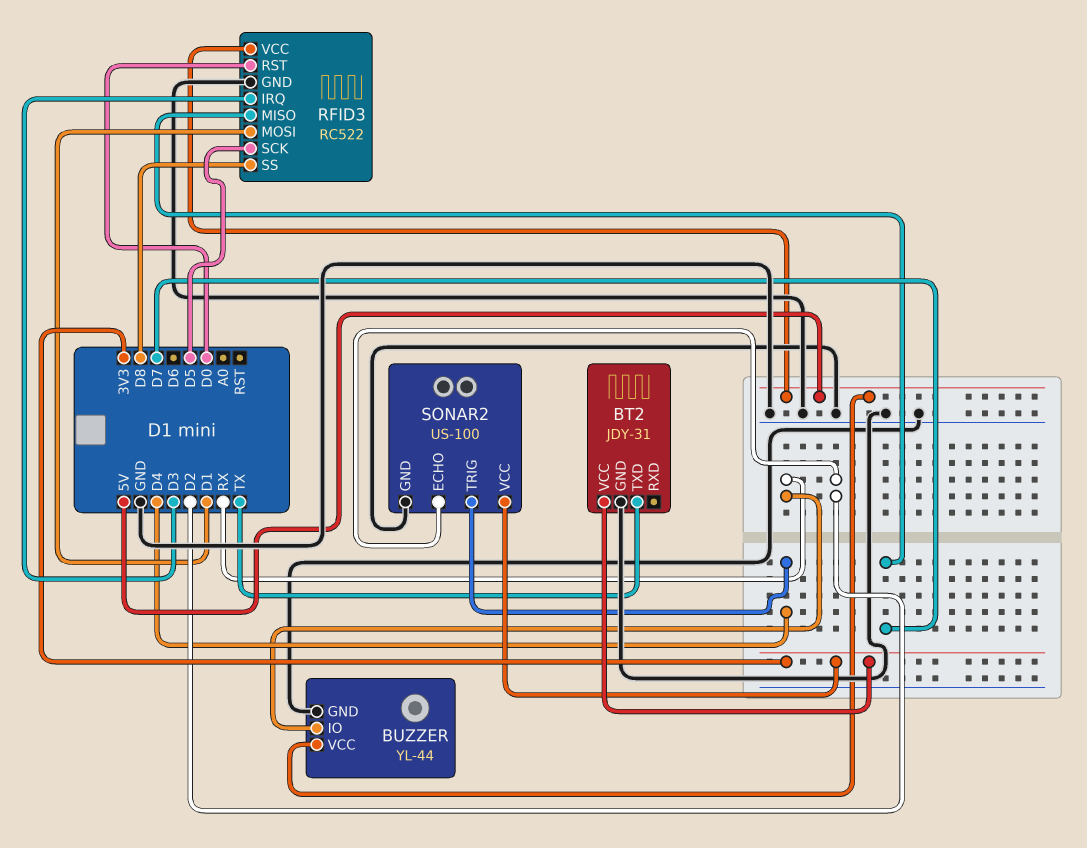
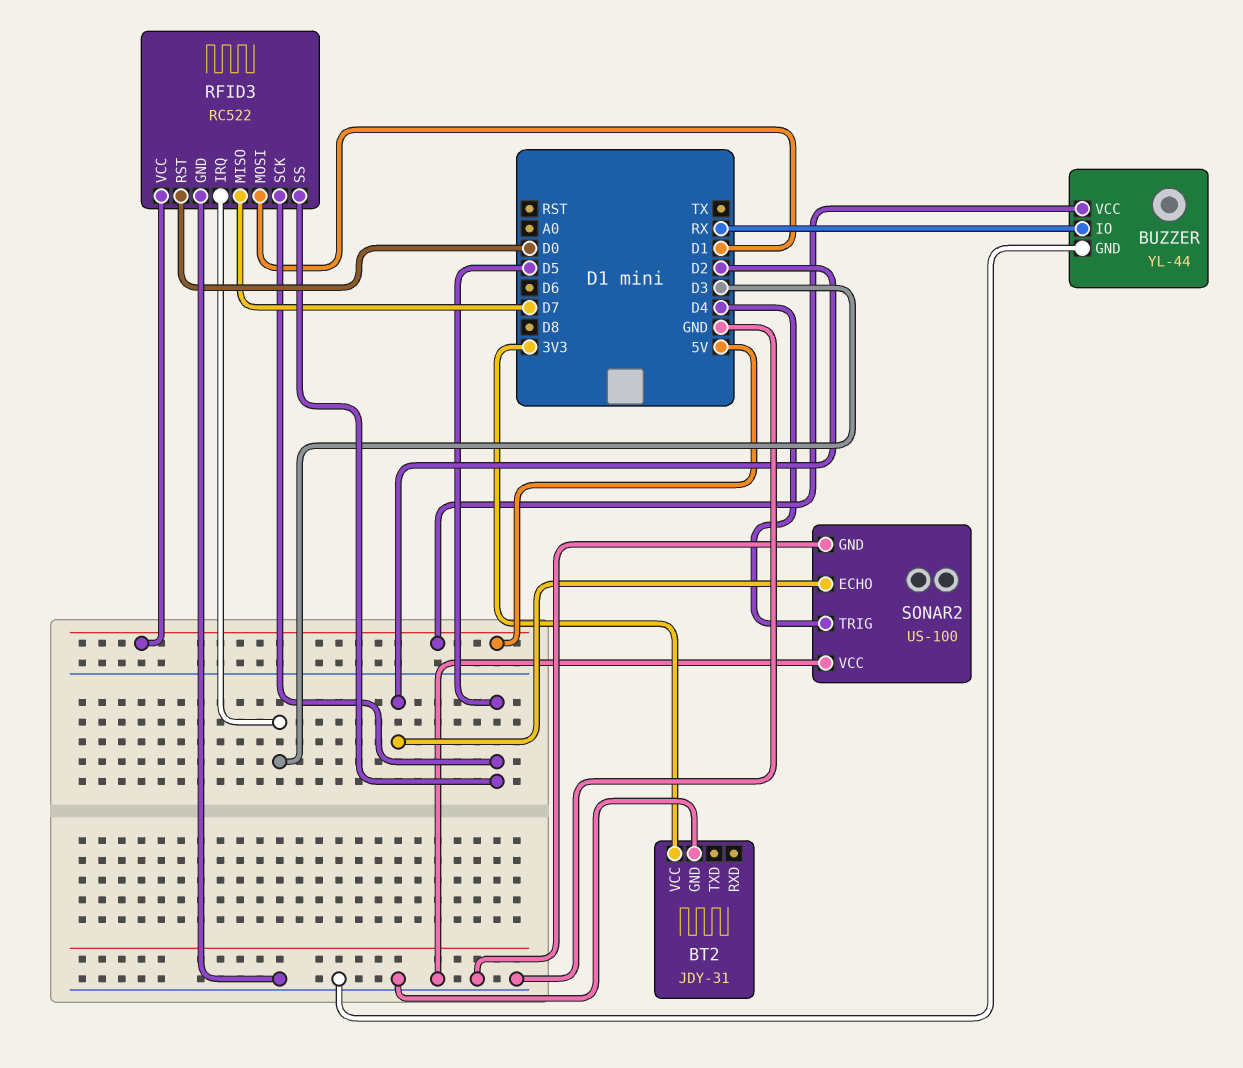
BT2 pin TXD: TX -> none
RFID3 pin SS: D8 -> D5
SONAR2 pin VCC: 3V3 -> GND

